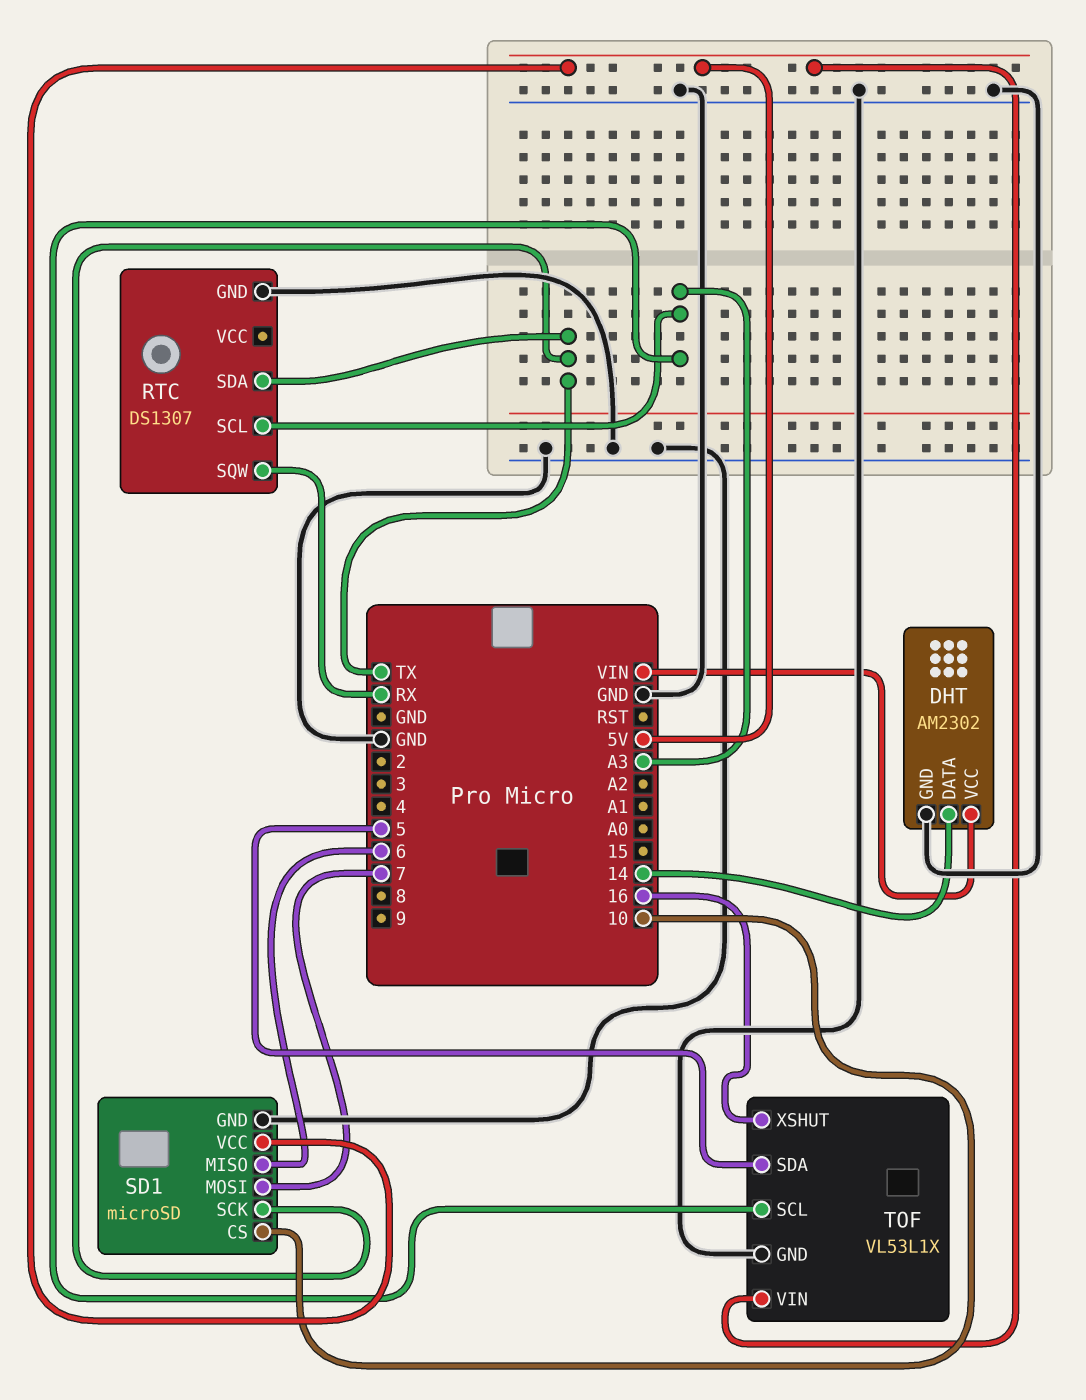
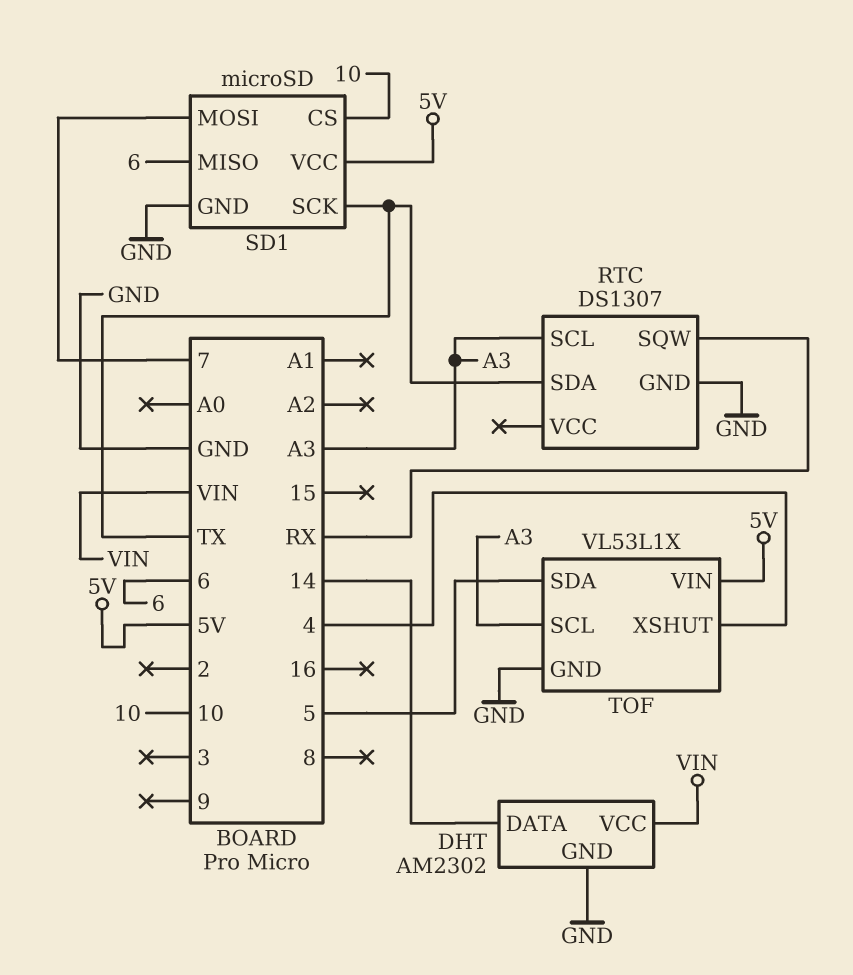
TOF pin XSHUT: 16 -> 4

